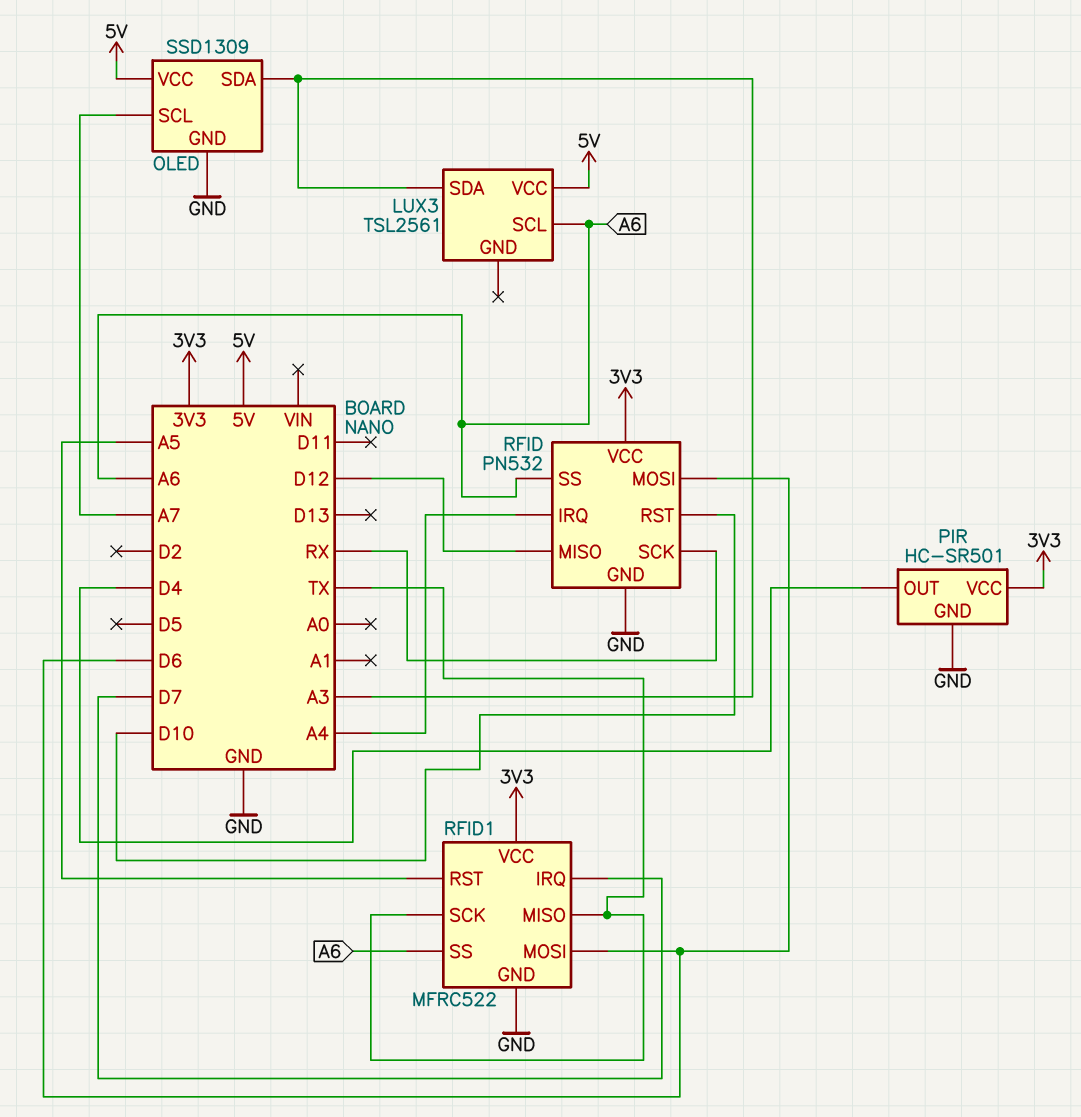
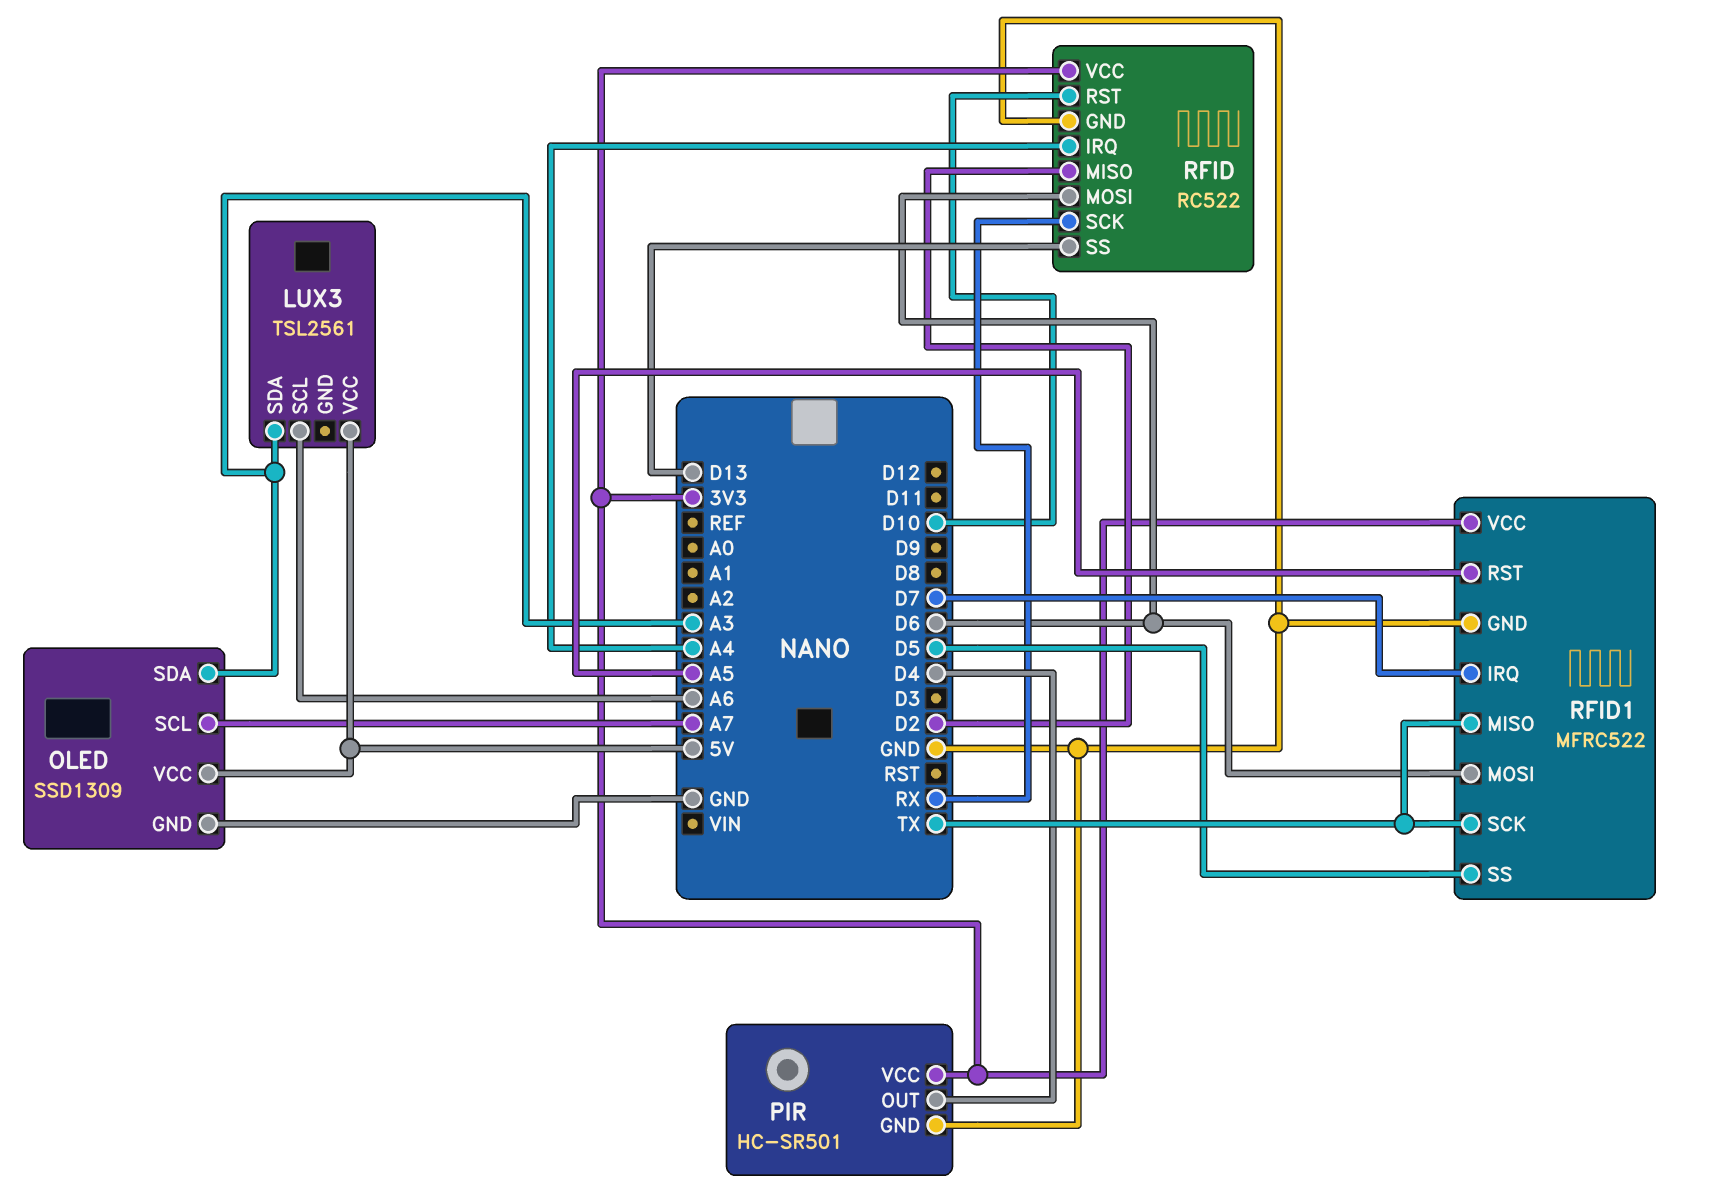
RFID: PN532 -> RC522
RFID pin MISO: D12 -> D2
RFID pin SS: A6 -> D13
RFID1 pin SS: A6 -> D5

